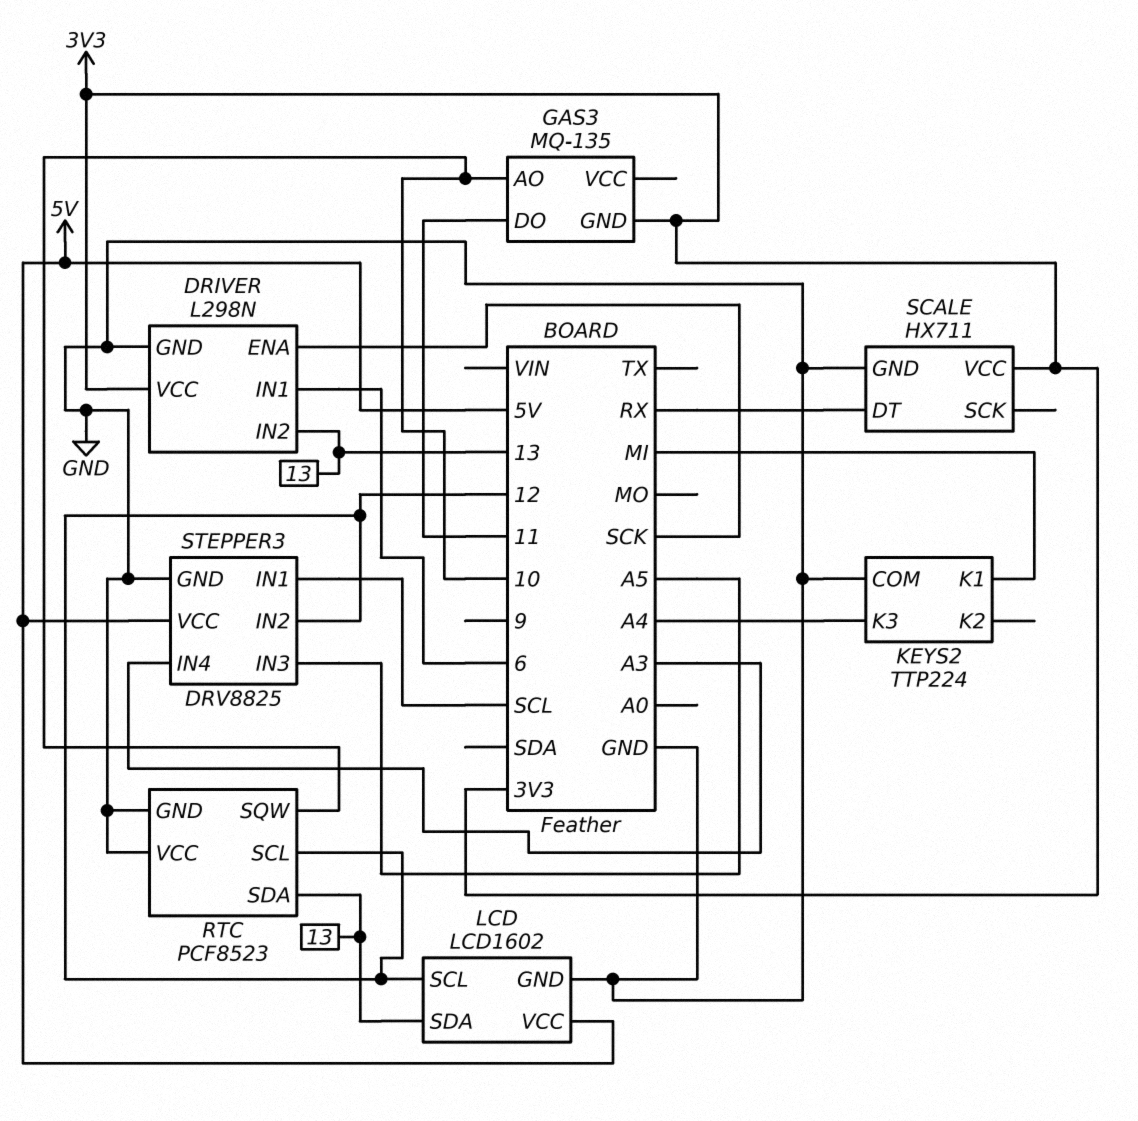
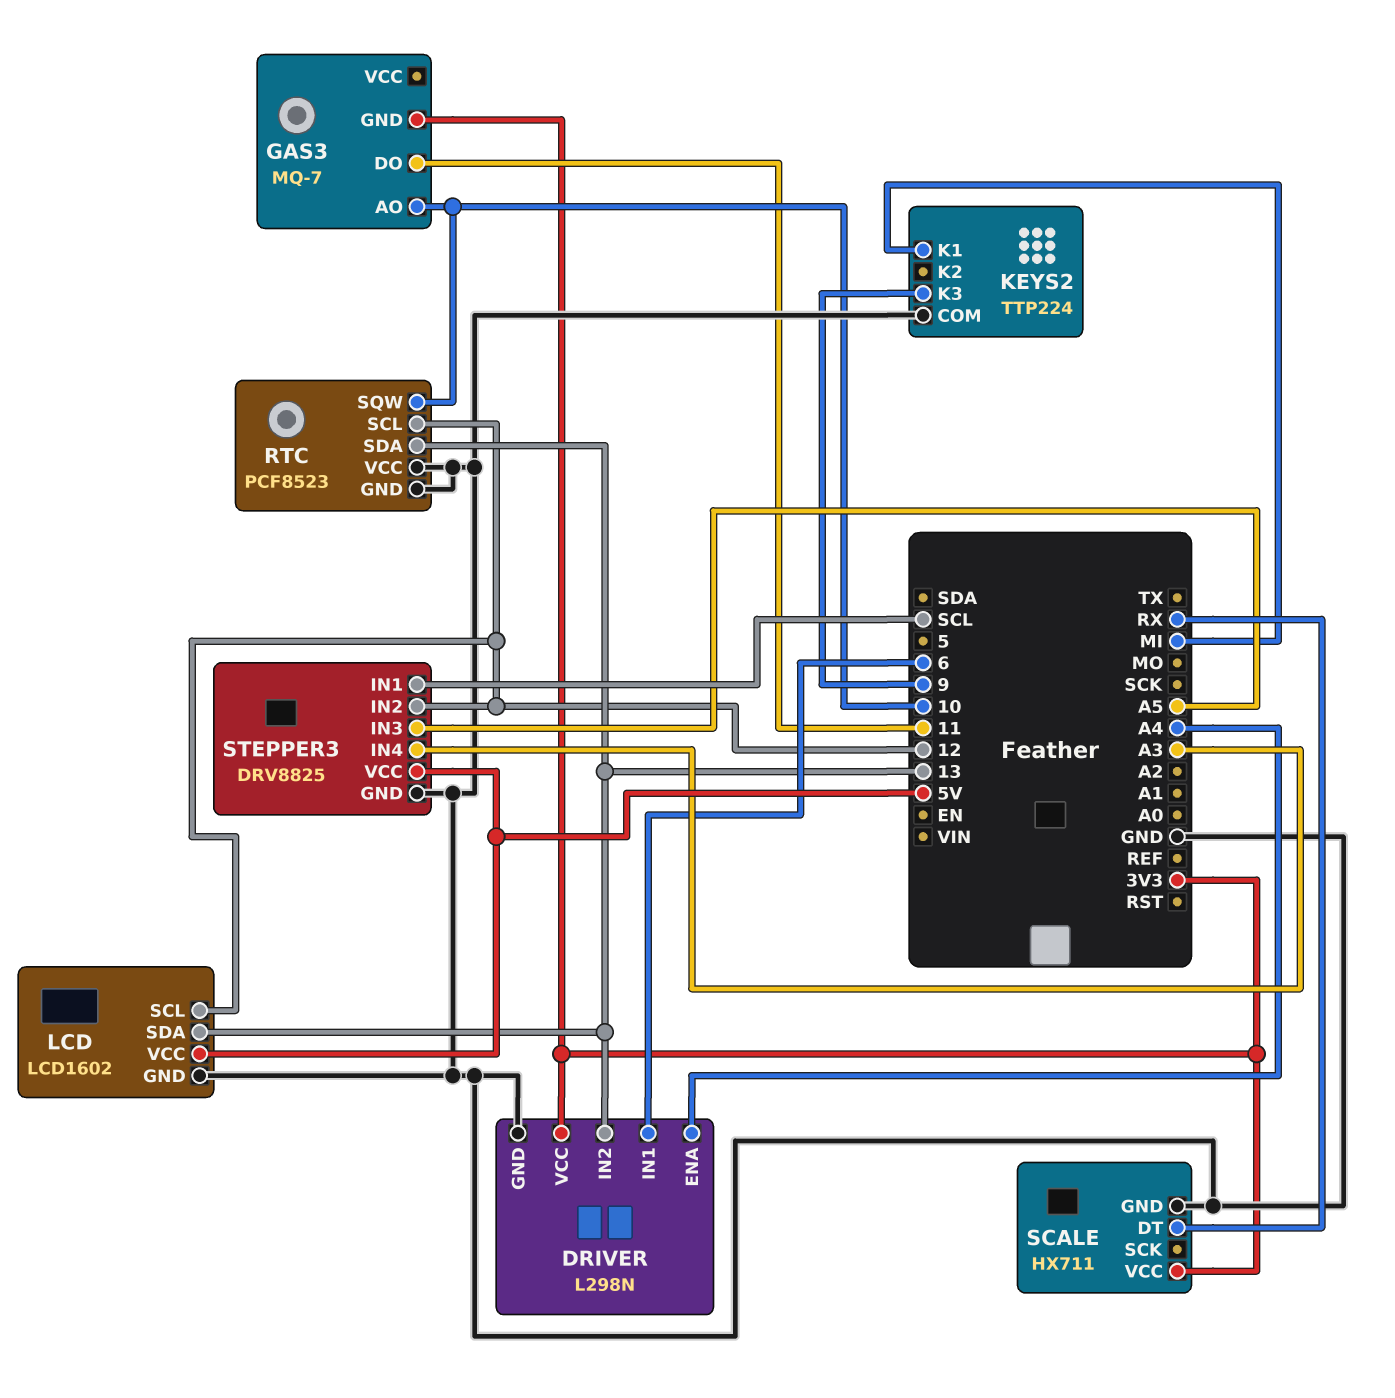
DRIVER pin ENA: SCK -> A4
GAS3: MQ-135 -> MQ-7
KEYS2 pin K3: A4 -> 9

